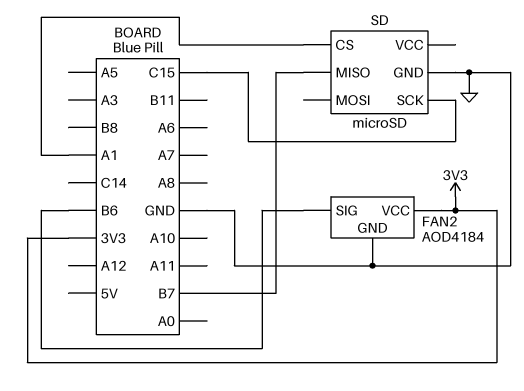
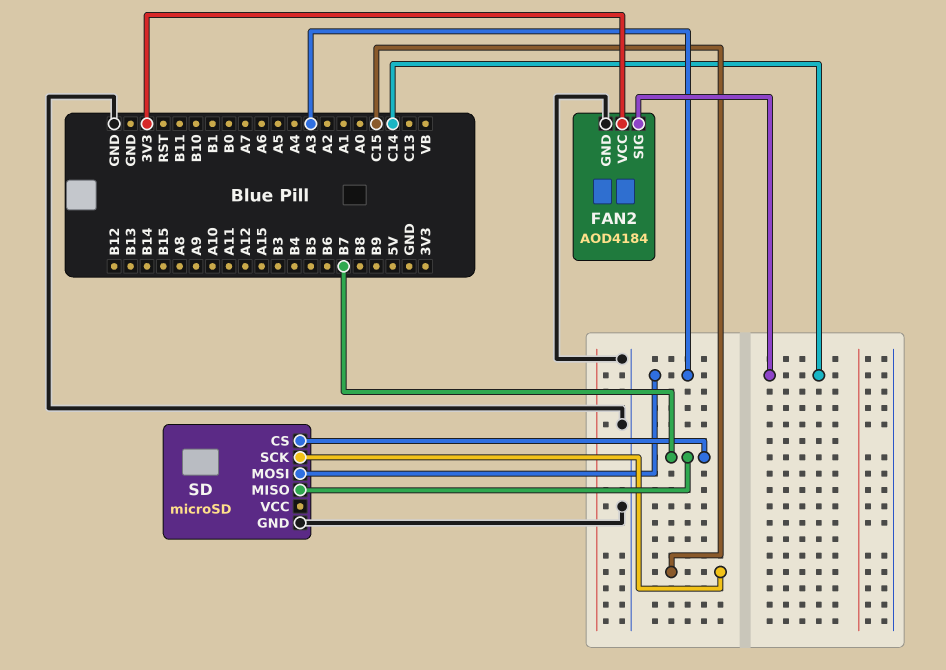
FAN2 pin SIG: B6 -> C14
SD pin CS: A1 -> B7
SD pin MOSI: none -> A3

